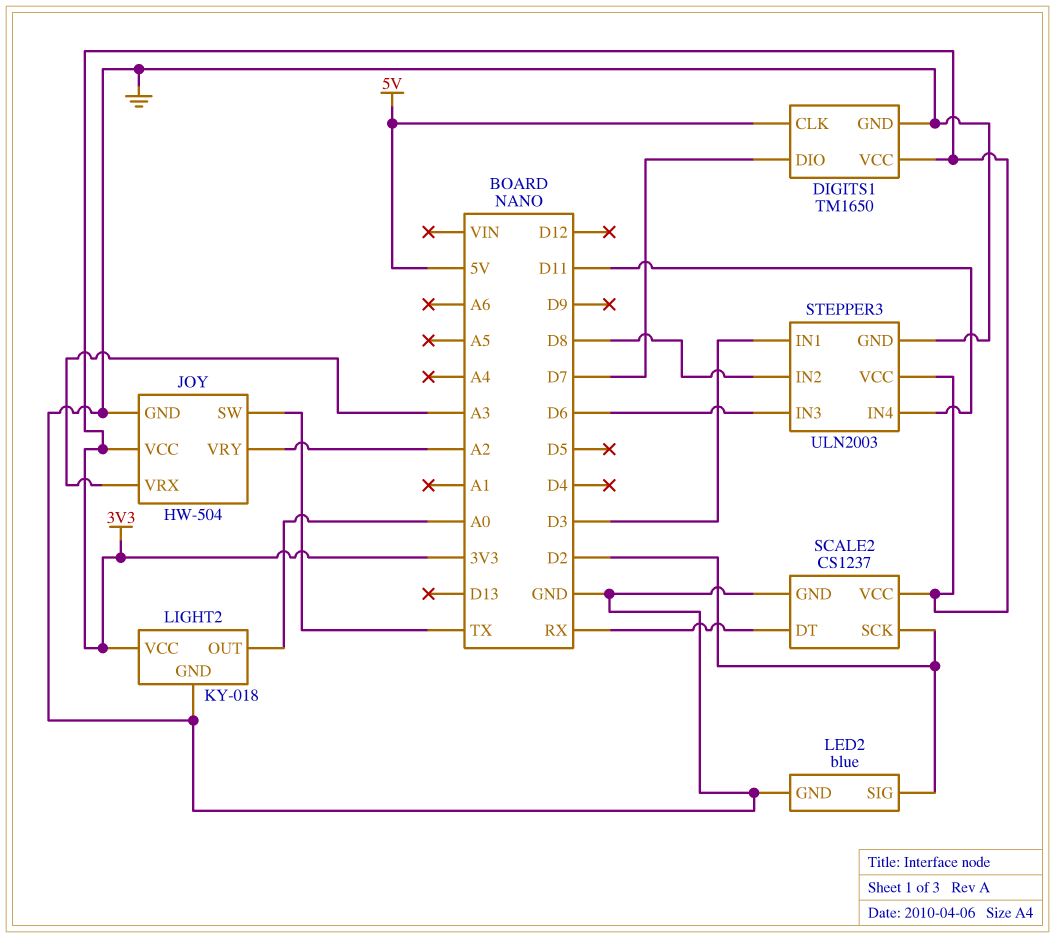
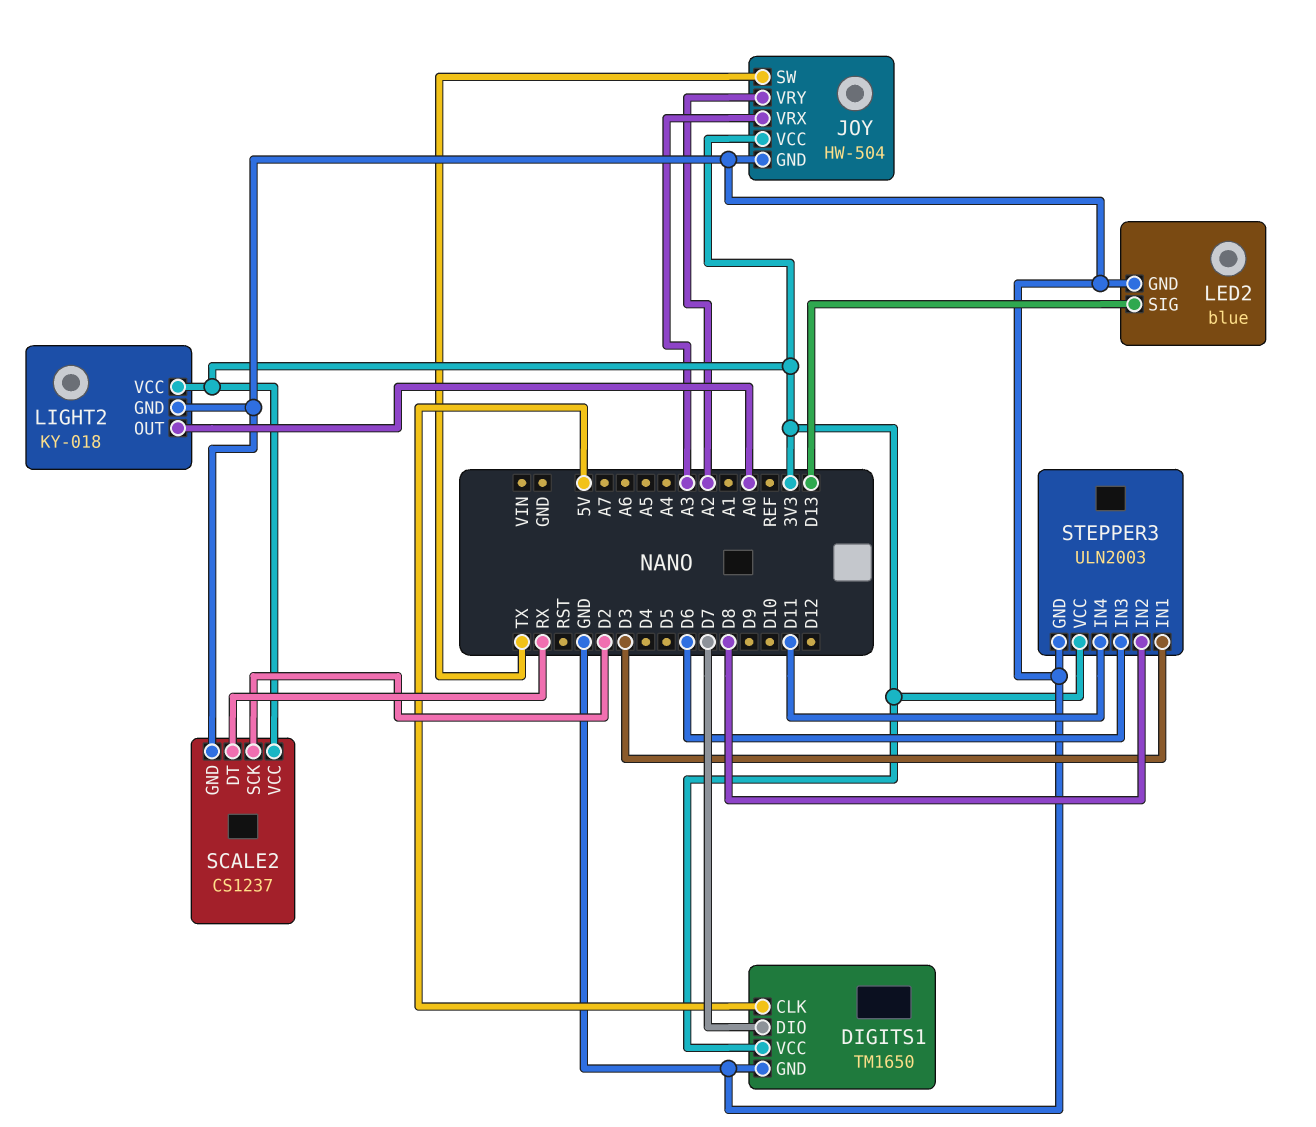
LED2 pin SIG: D2 -> D13

